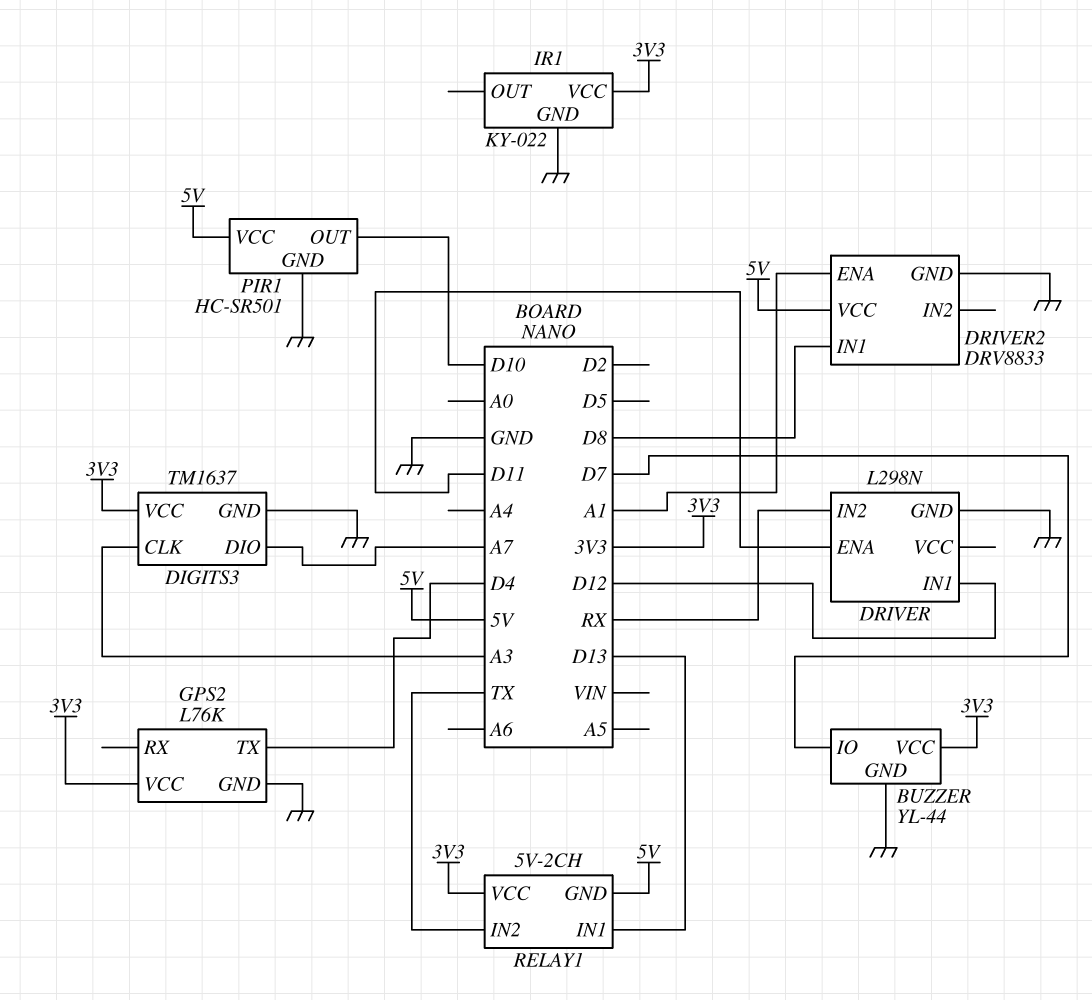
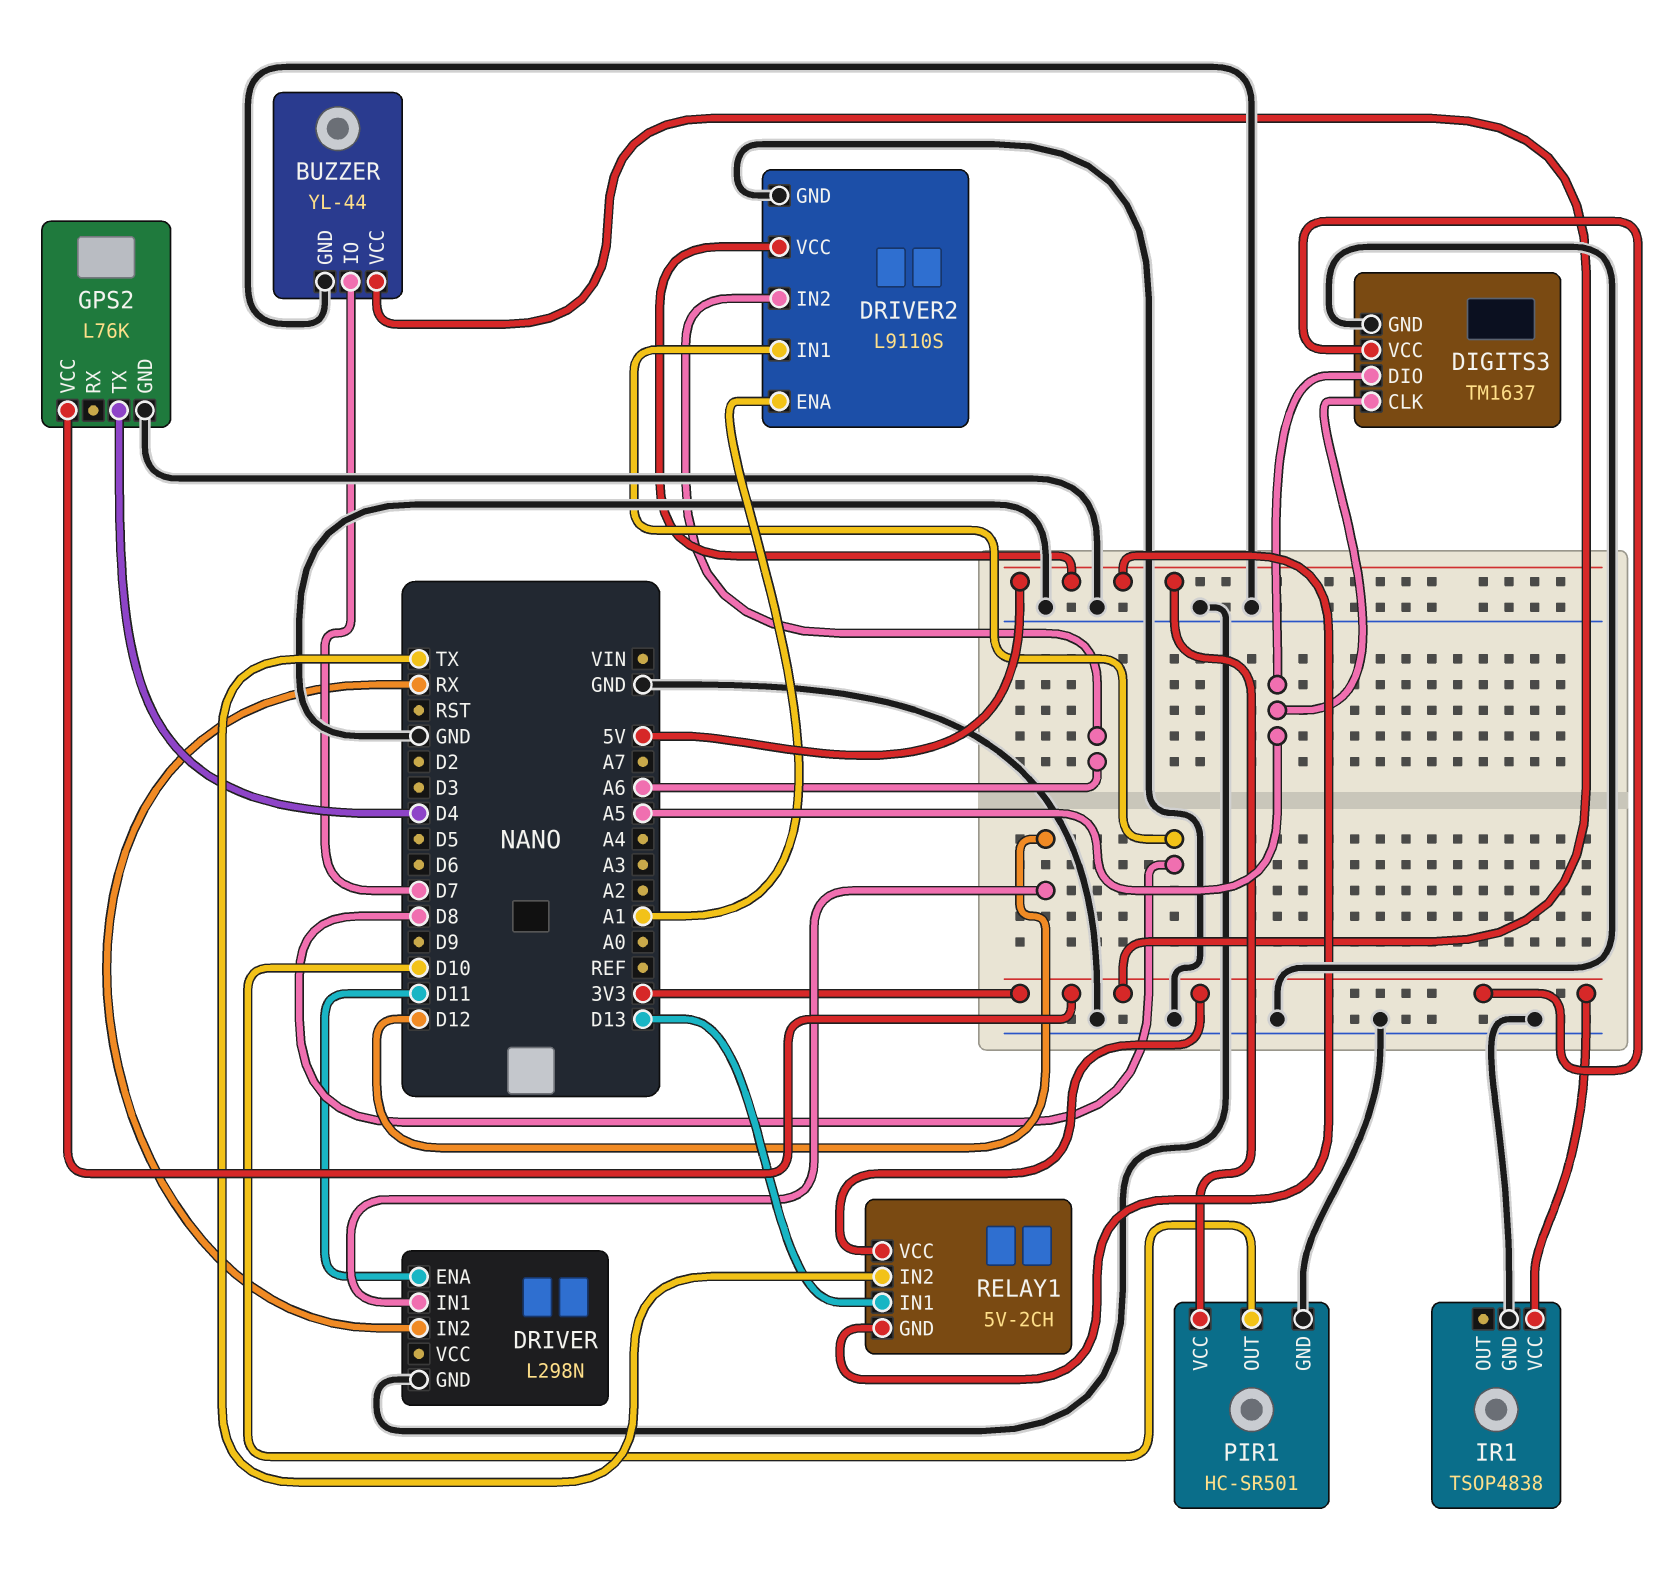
DIGITS3 pin CLK: A3 -> A5
DIGITS3 pin DIO: A7 -> A5
DRIVER2: DRV8833 -> L9110S
DRIVER2 pin IN2: none -> A6
IR1: KY-022 -> TSOP4838

